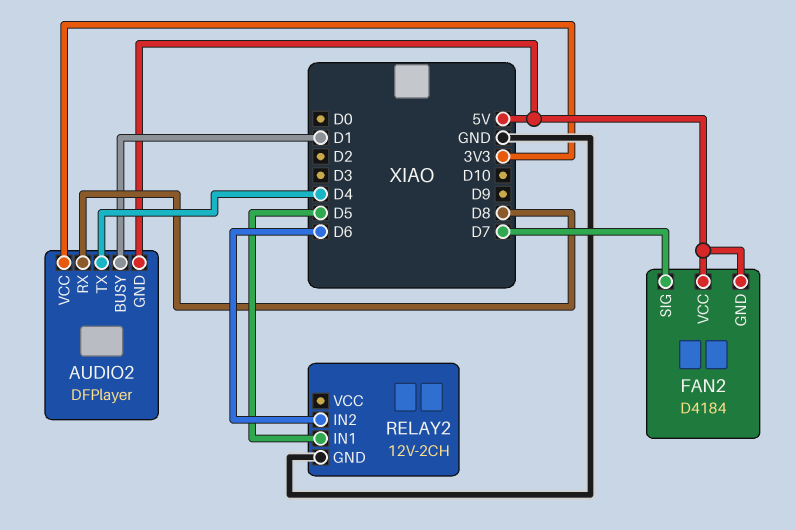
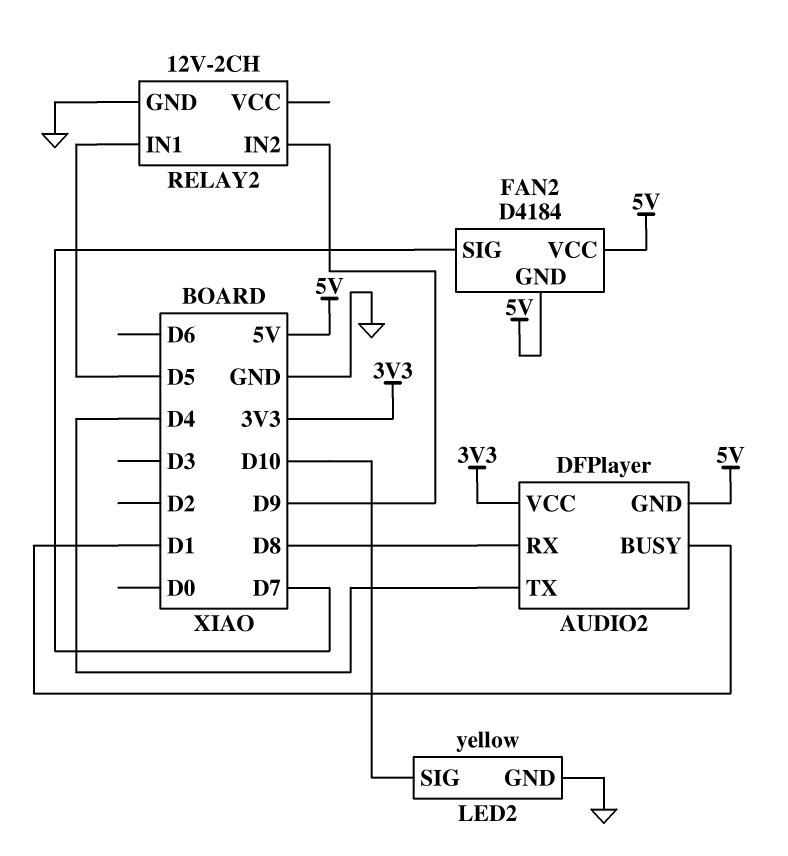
LED2: none -> yellow
LED2 pin GND: none -> GND
LED2 pin SIG: none -> D10
RELAY2 pin IN2: D6 -> D9

